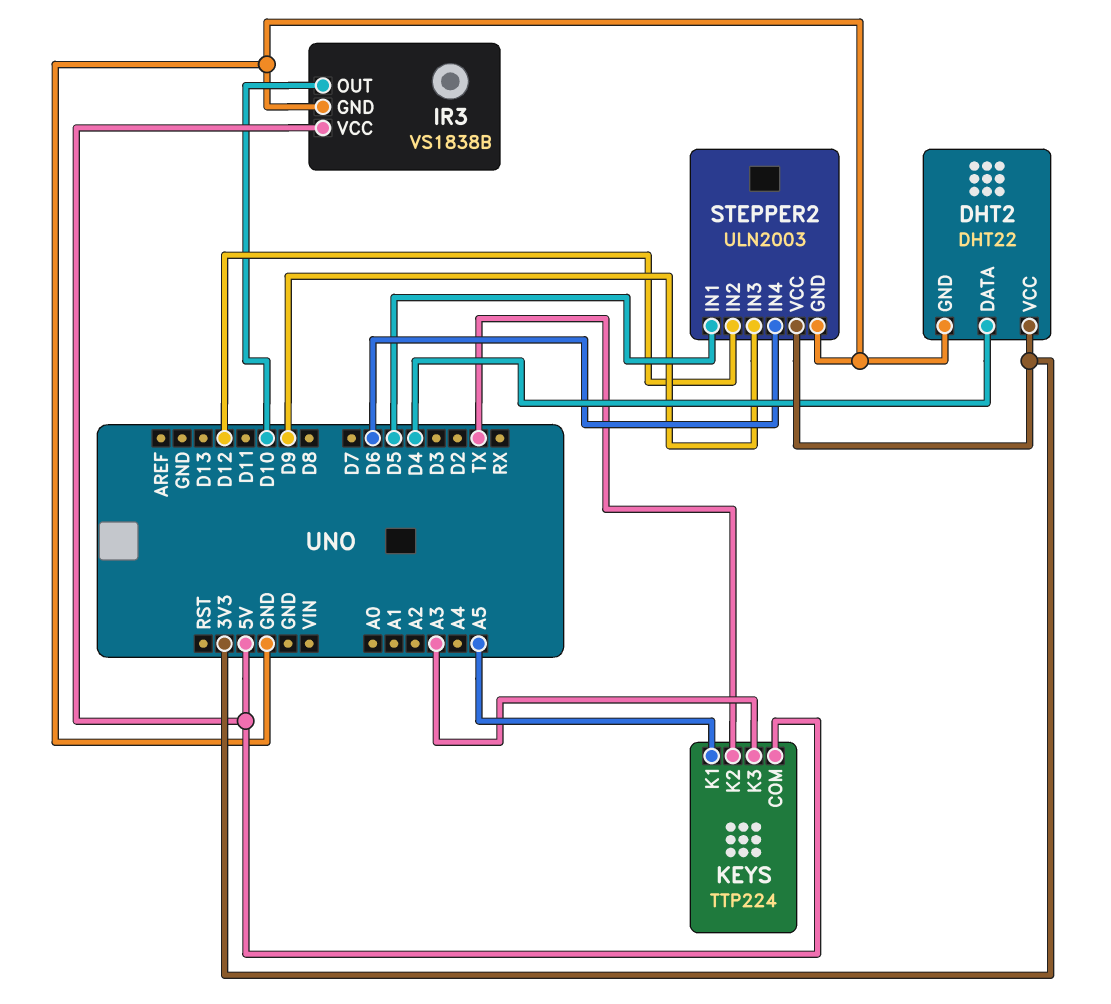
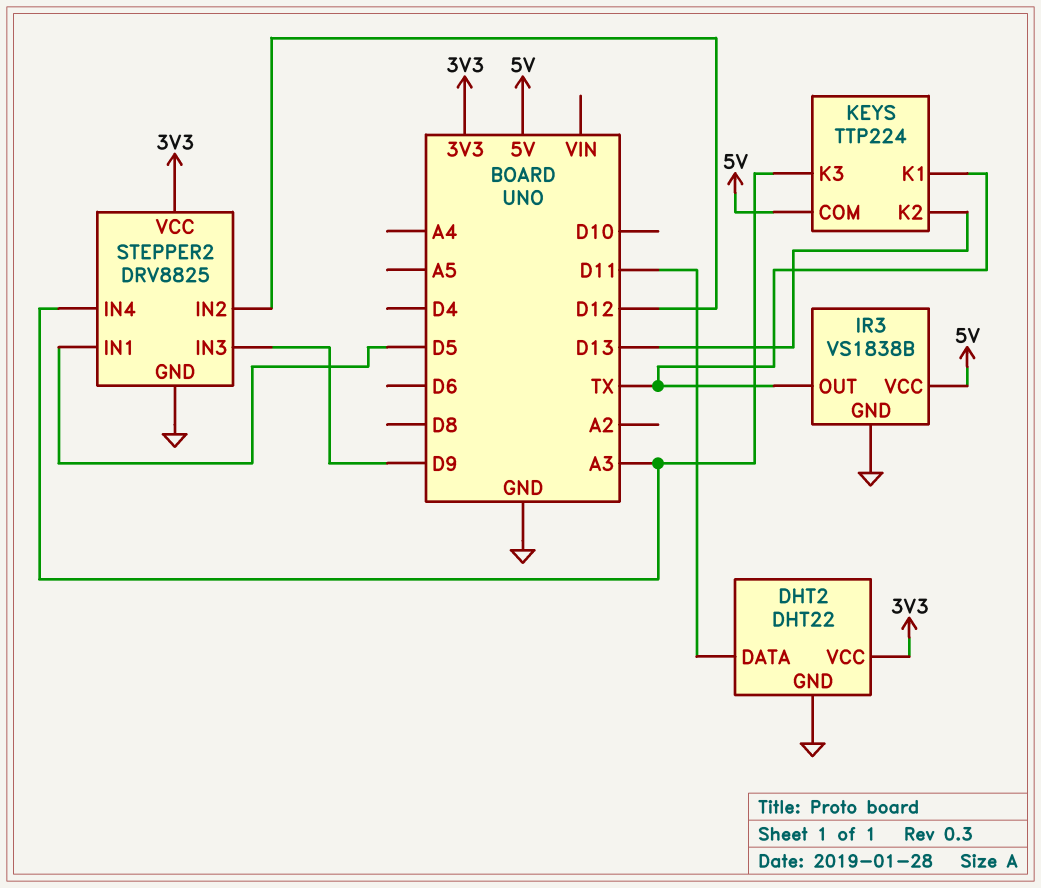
DHT2 pin DATA: D4 -> D11
IR3 pin OUT: D10 -> TX
KEYS pin K1: A5 -> TX
KEYS pin K2: TX -> D13
STEPPER2: ULN2003 -> DRV8825
STEPPER2 pin IN4: D6 -> A3

